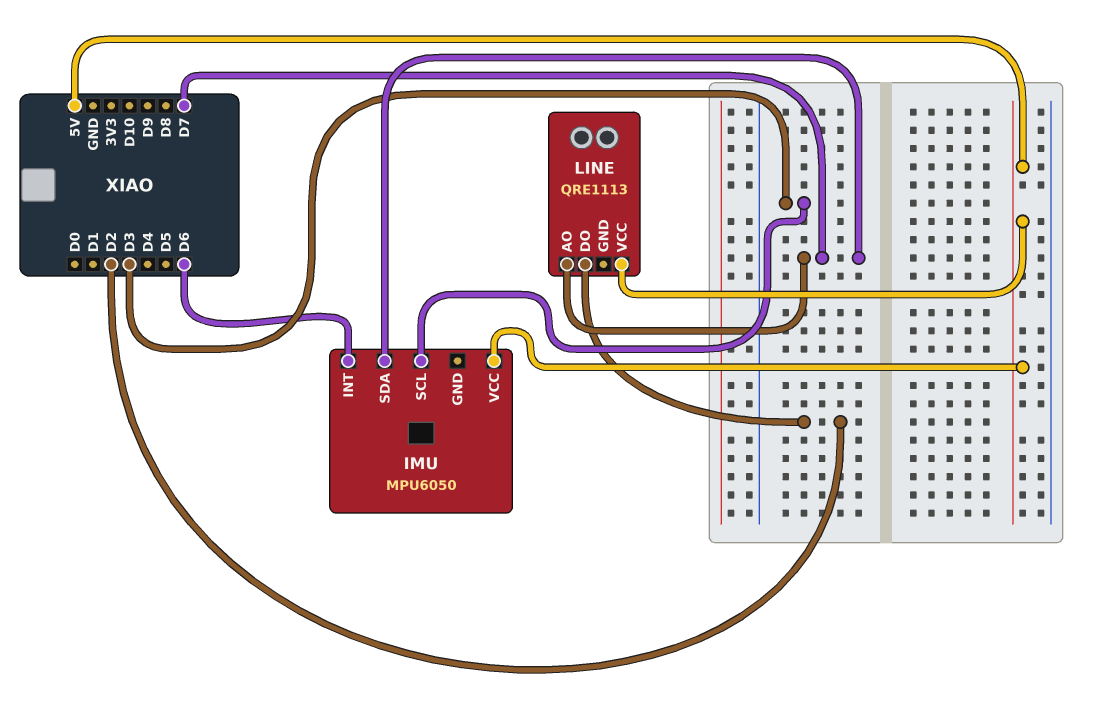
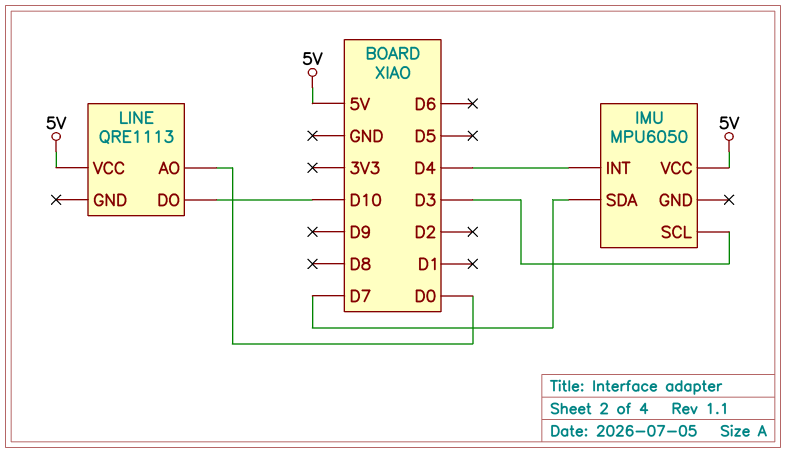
IMU pin INT: D6 -> D4
LINE pin AO: D7 -> D0
LINE pin DO: D2 -> D10

